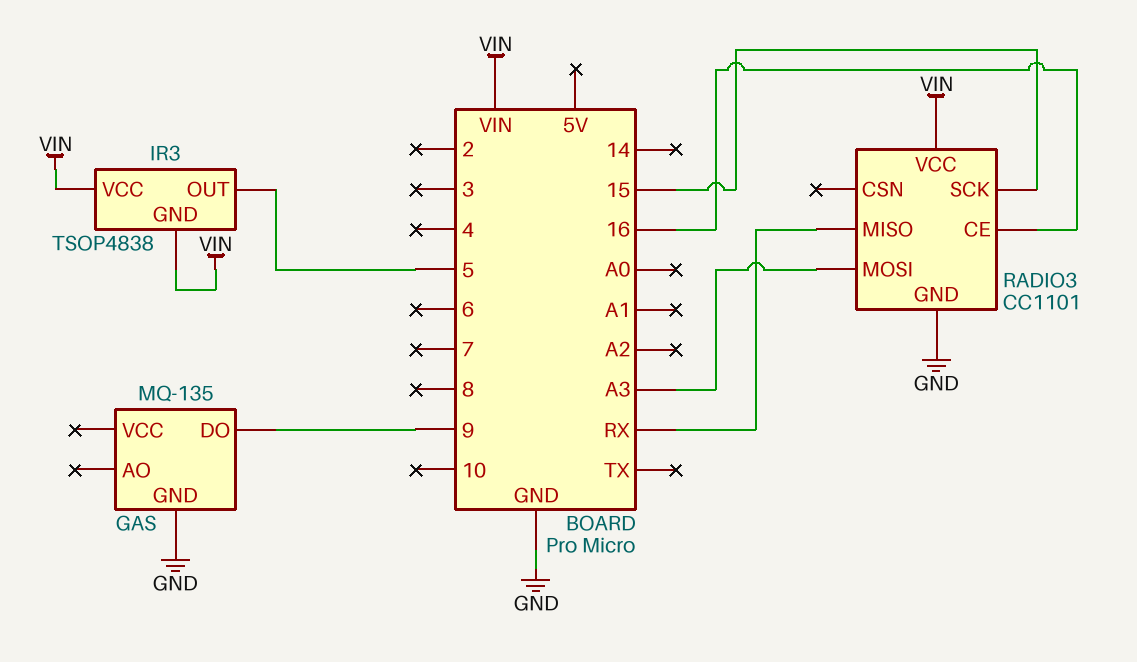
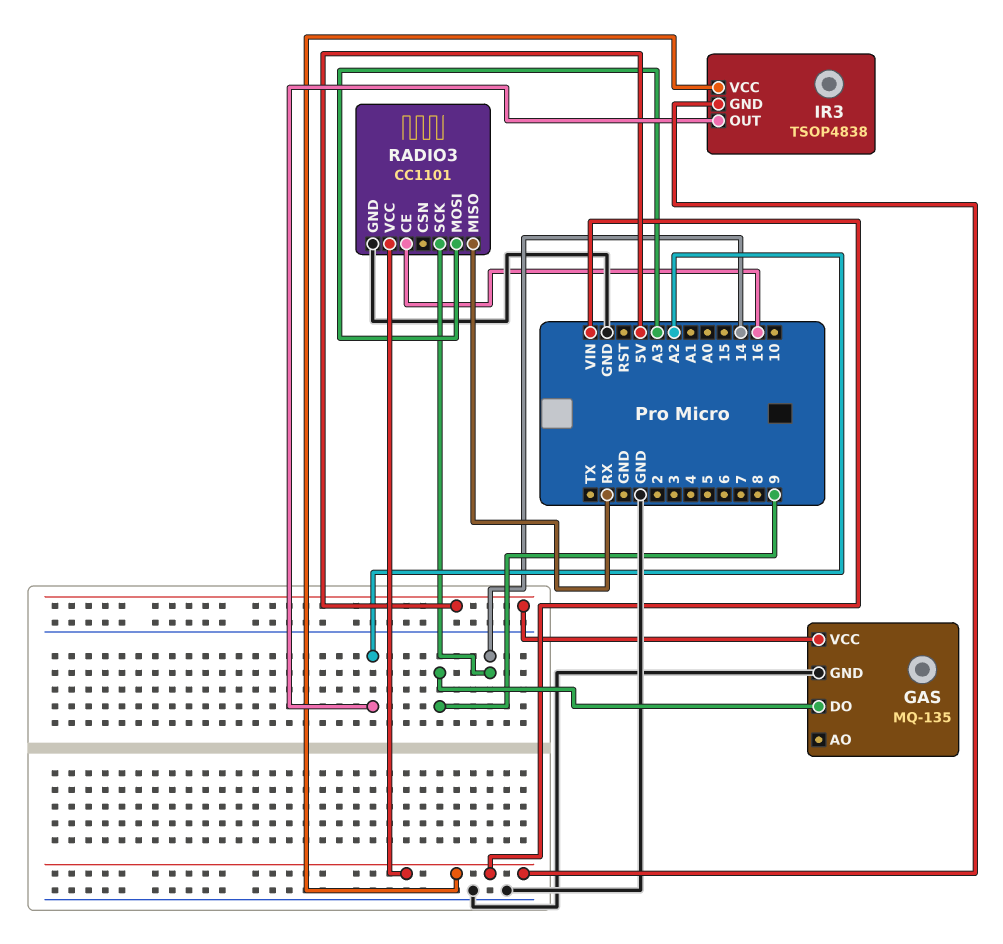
GAS pin VCC: none -> 5V
IR3 pin OUT: 5 -> A2
RADIO3 pin SCK: 15 -> 14

